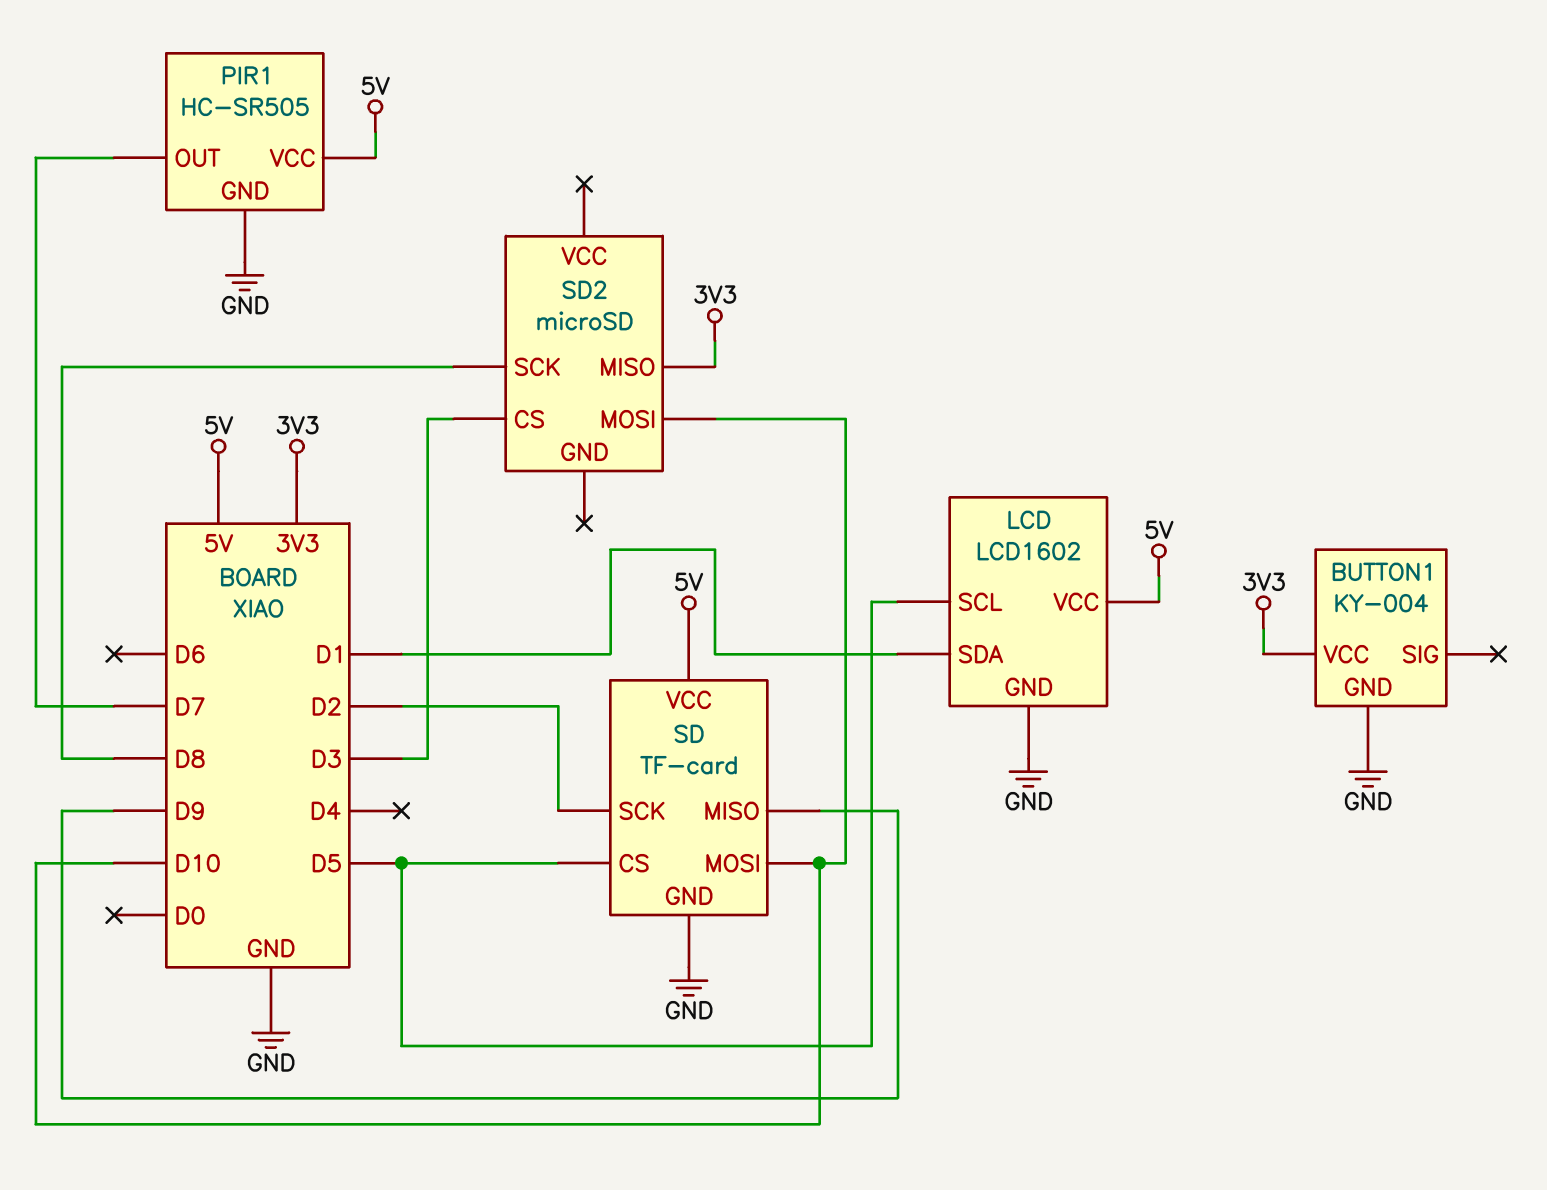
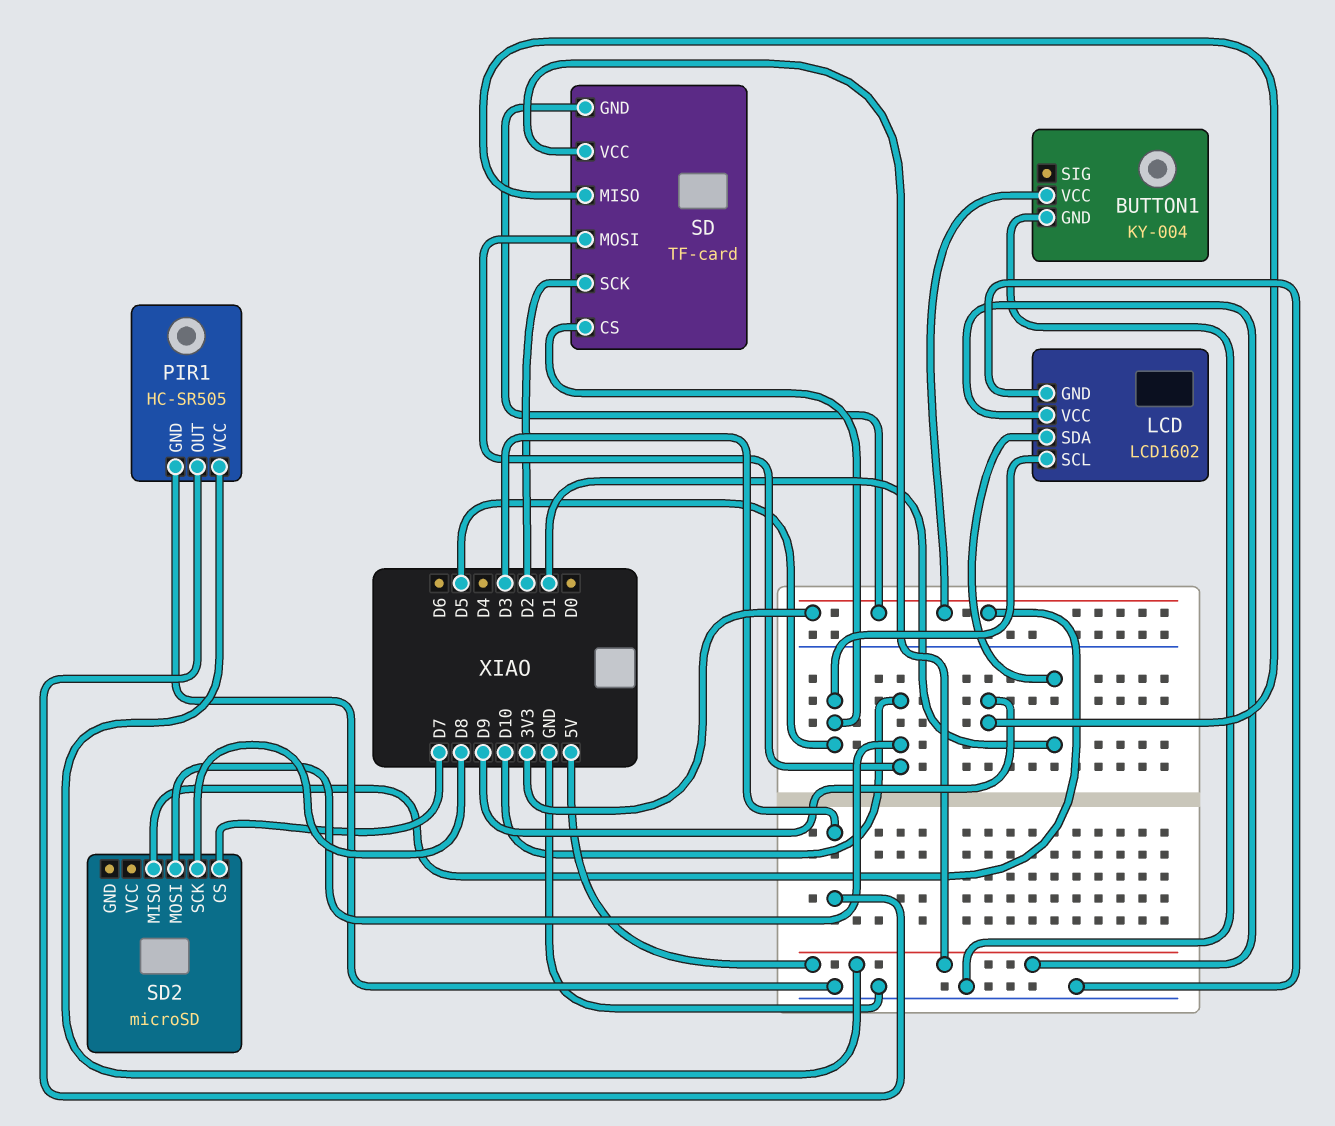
PIR1 pin OUT: D7 -> D3
SD pin GND: GND -> 3V3
SD2 pin CS: D3 -> D7

